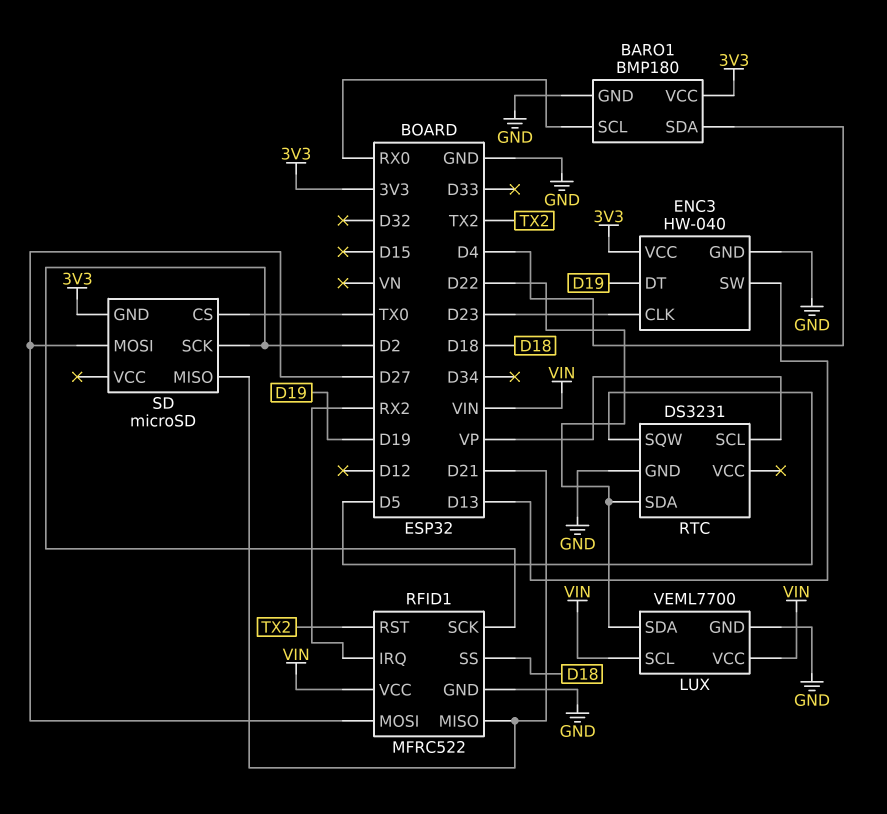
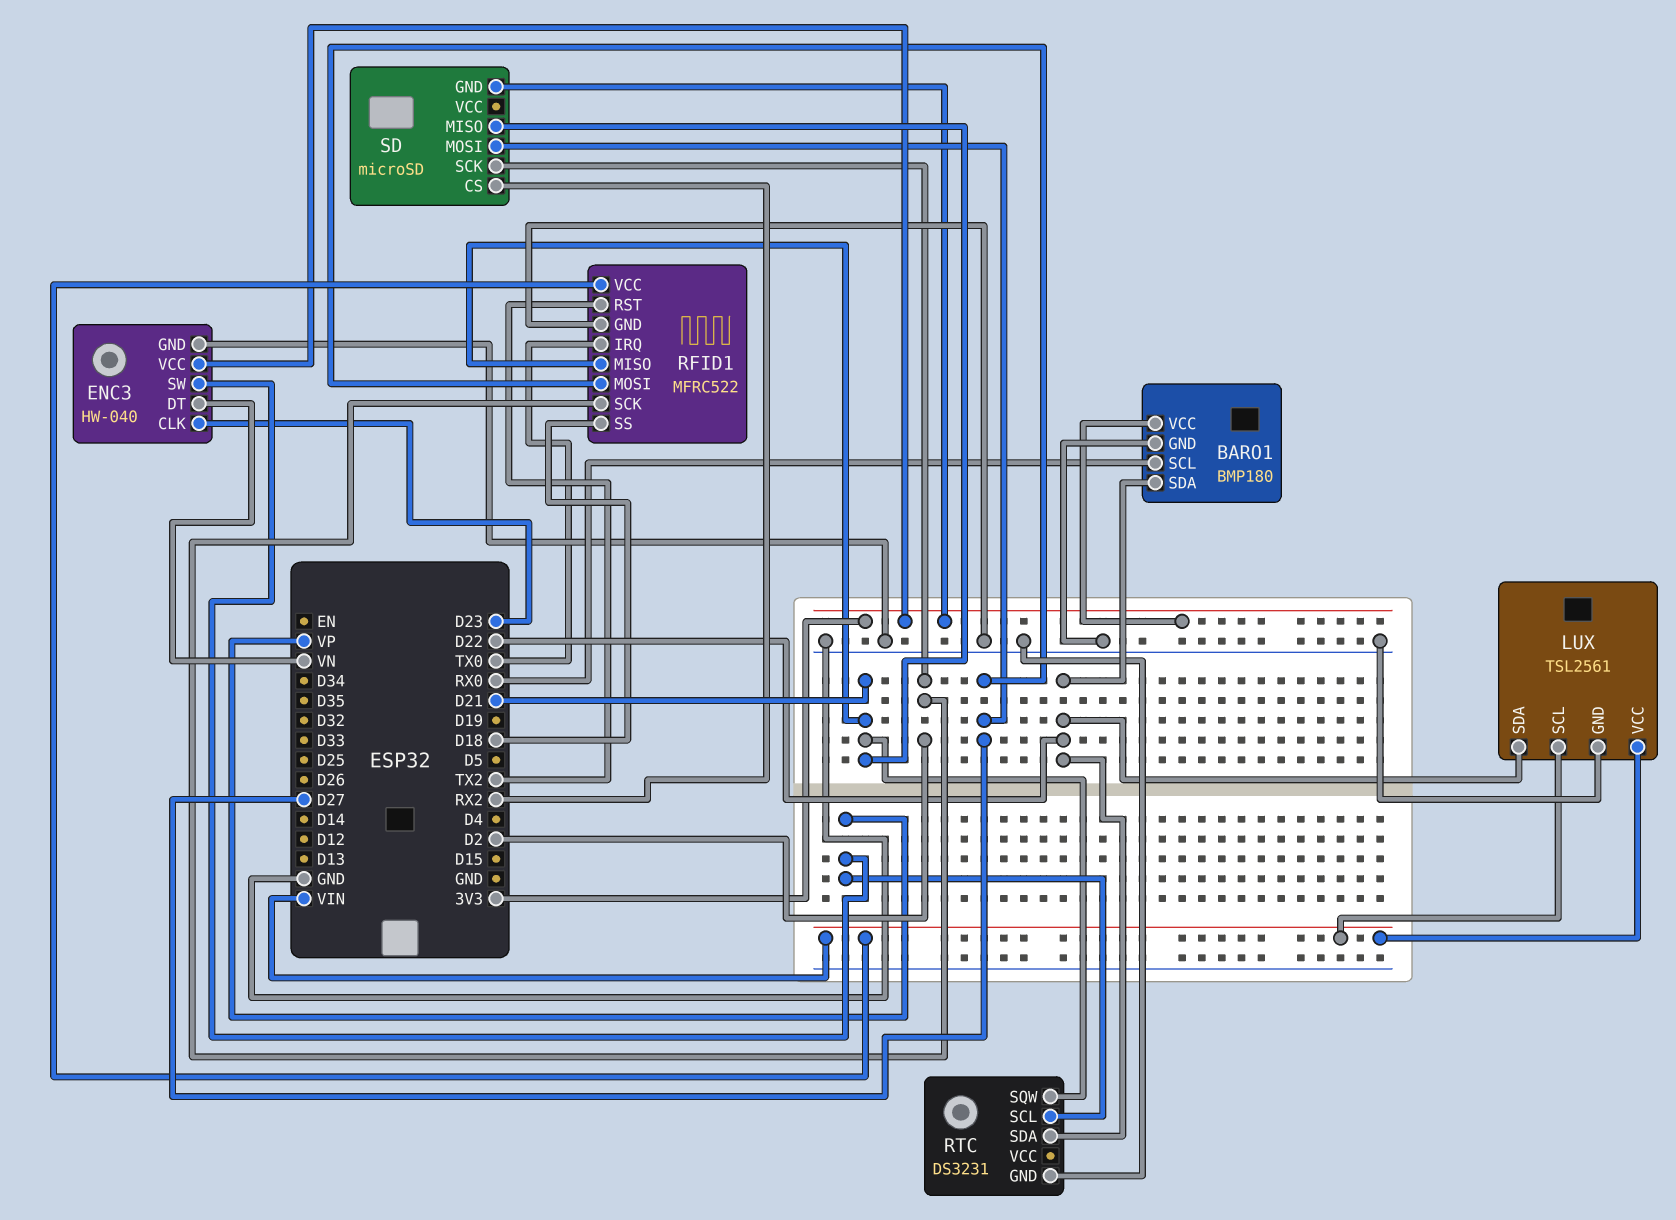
BARO1 pin SDA: D4 -> D22
ENC3 pin DT: D19 -> VN
ENC3 pin SW: D13 -> VP
LUX: VEML7700 -> TSL2561
RFID1 pin IRQ: RX2 -> TX0
RTC pin SQW: D5 -> D21
SD pin CS: TX0 -> RX2

